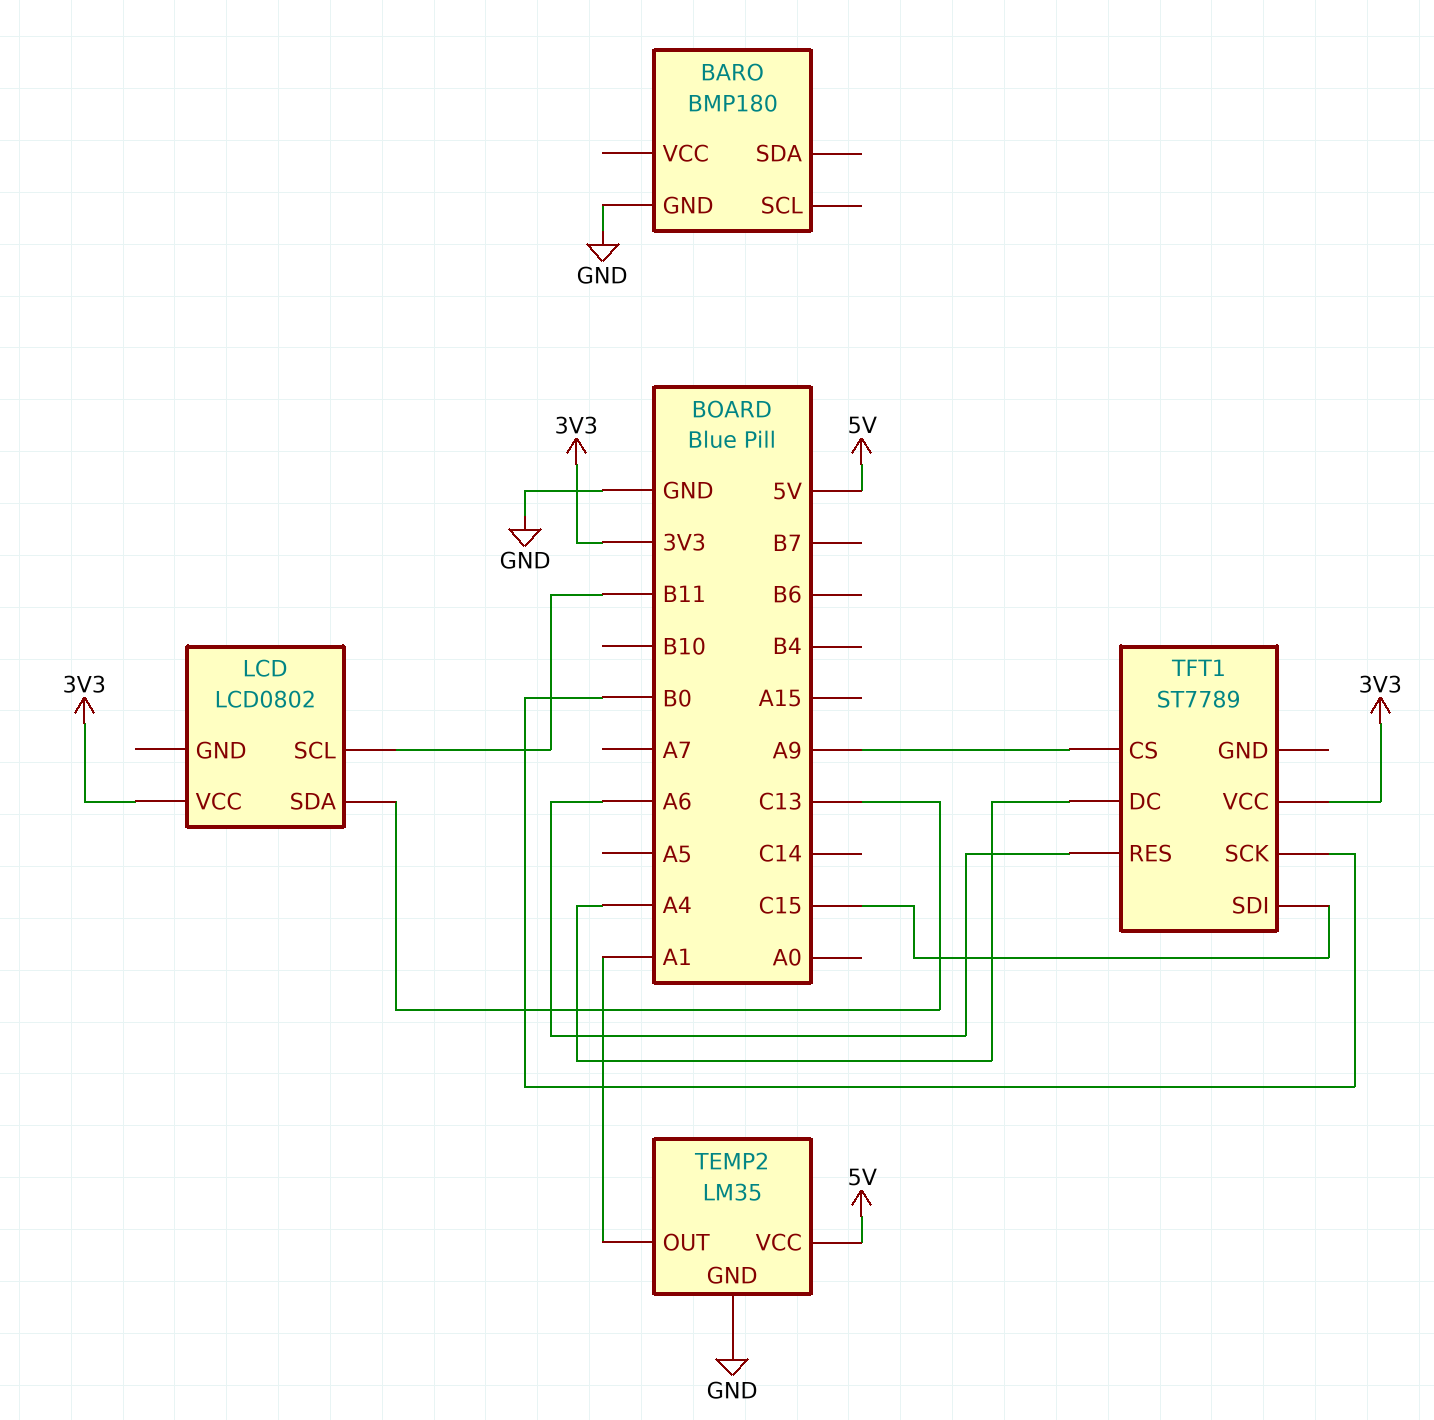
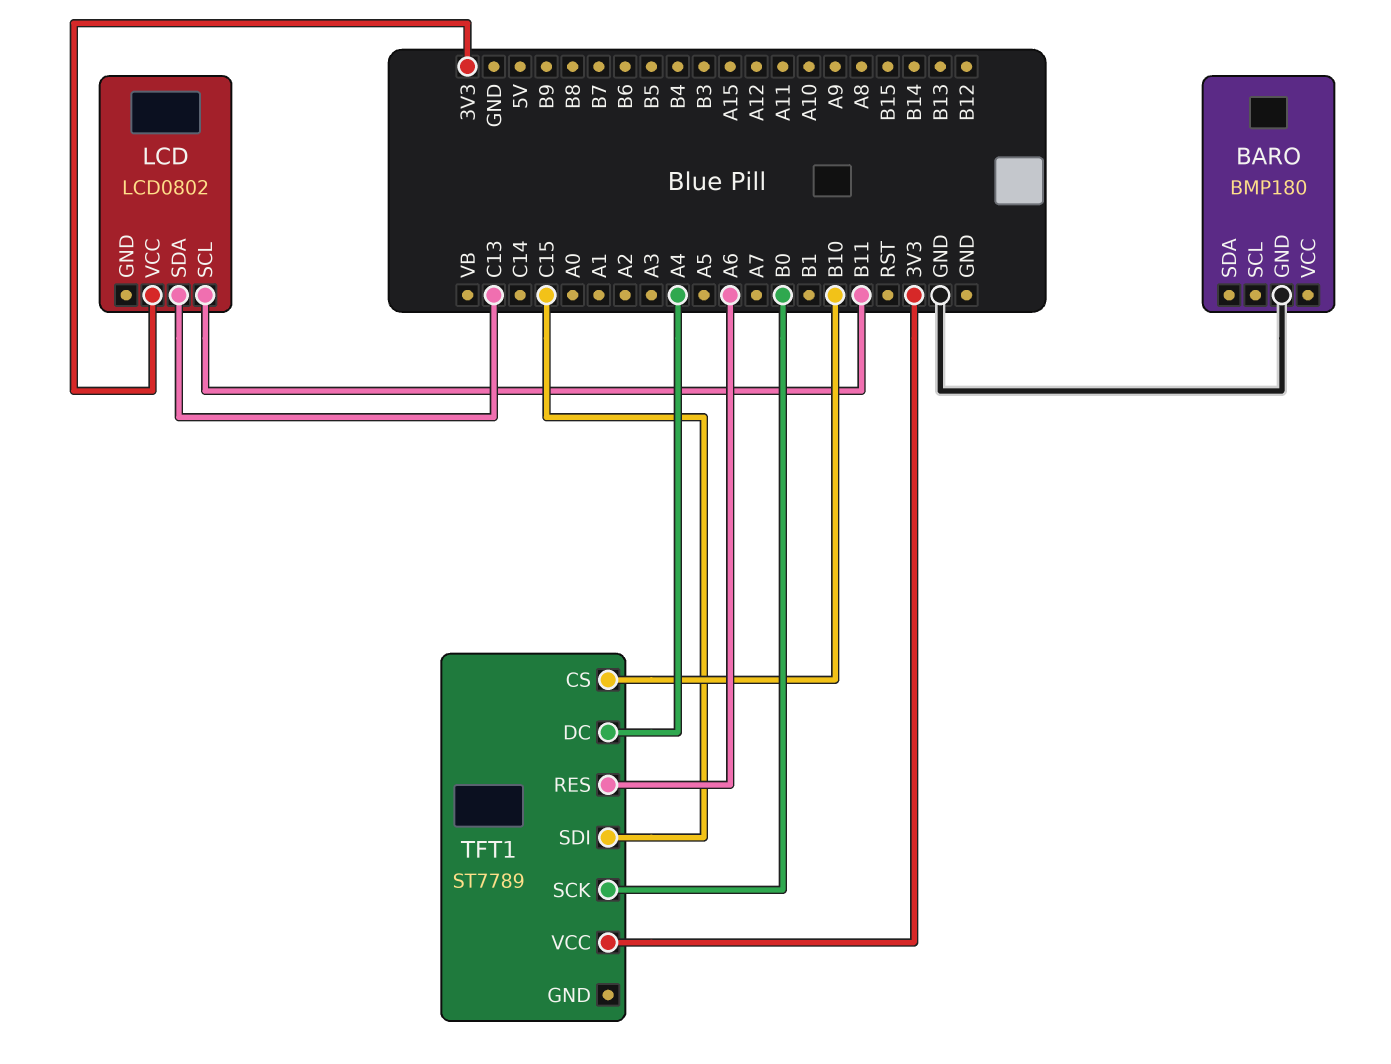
TEMP2: LM35 -> none
TEMP2 pin GND: GND -> none
TEMP2 pin OUT: A1 -> none
TEMP2 pin VCC: 5V -> none
TFT1 pin CS: A9 -> B10

